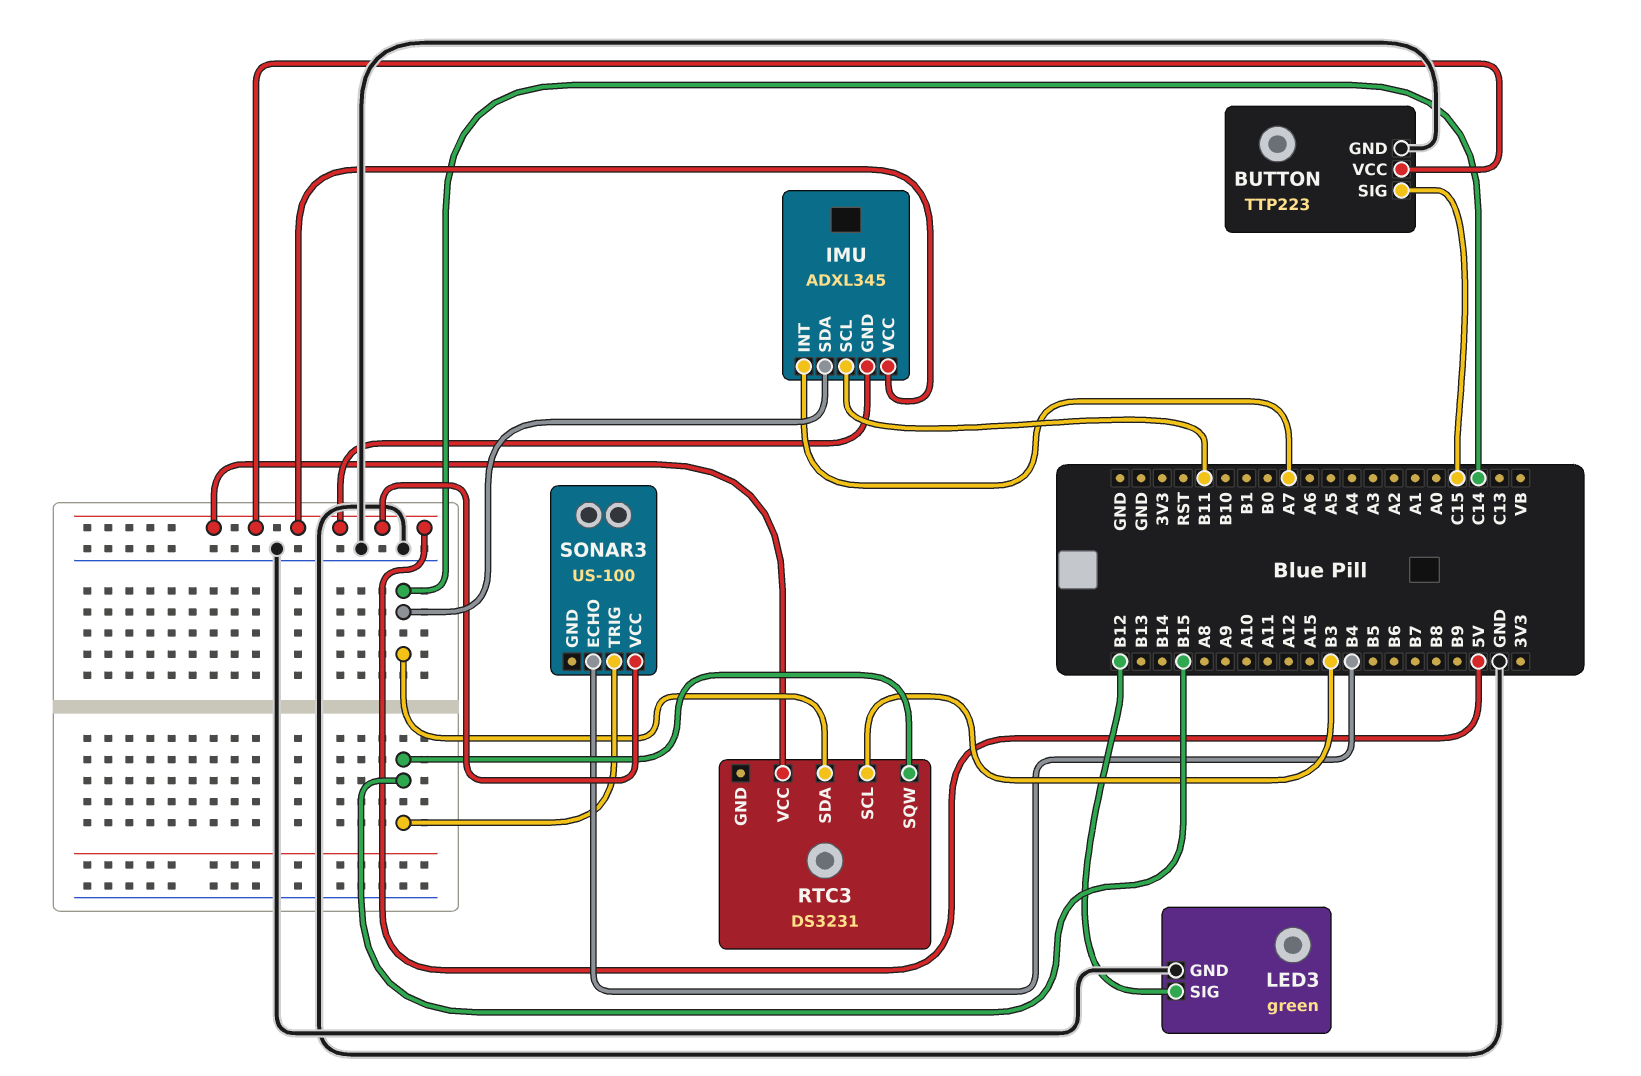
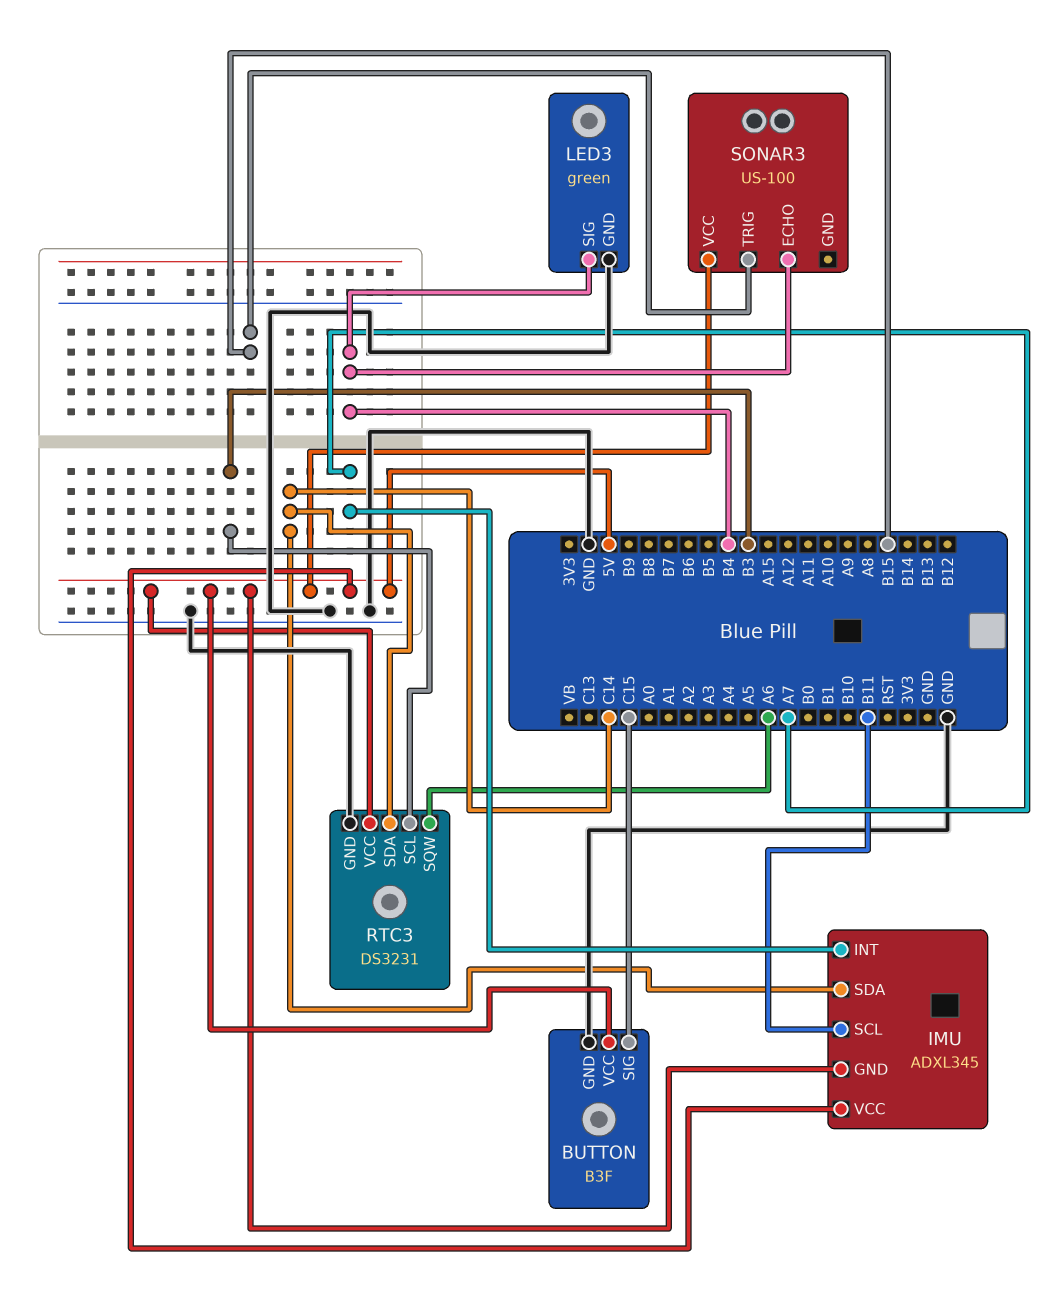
BUTTON: TTP223 -> B3F
LED3 pin SIG: B12 -> B4
RTC3 pin GND: none -> GND
RTC3 pin SQW: B15 -> A6

